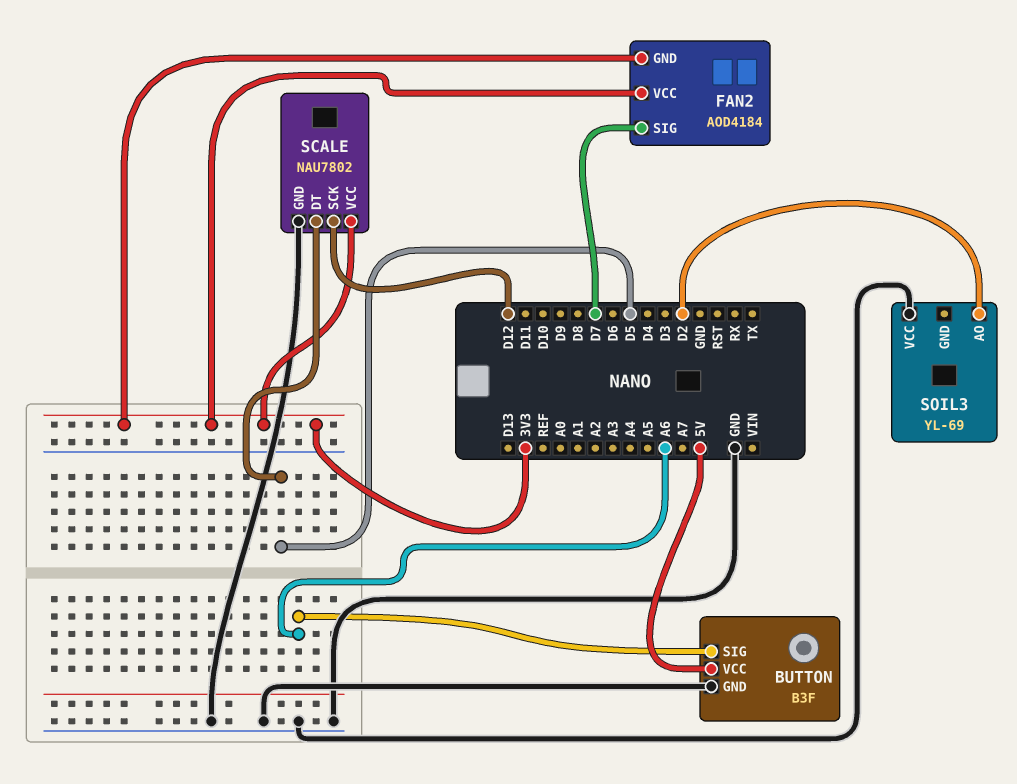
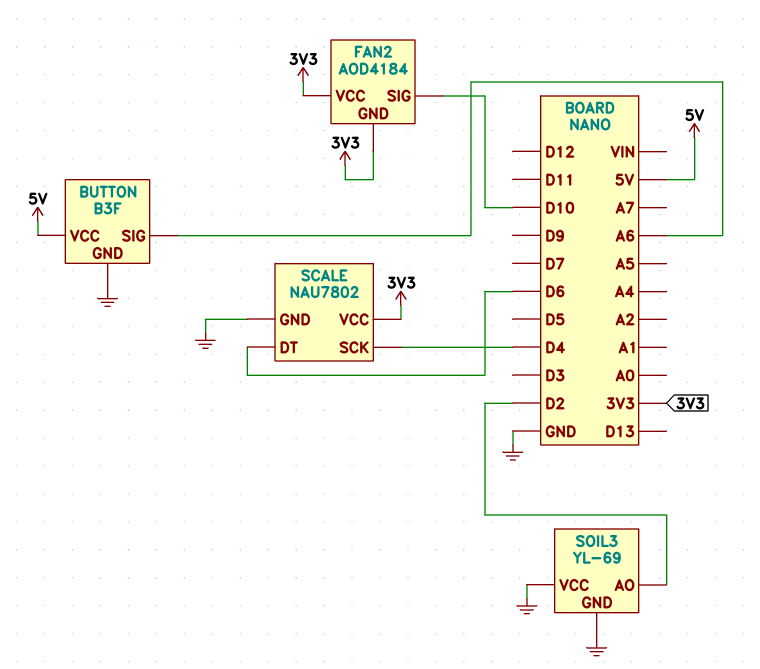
FAN2 pin SIG: D7 -> D10
SCALE pin DT: D5 -> D6
SCALE pin SCK: D12 -> D4
SOIL3 pin GND: none -> GND

